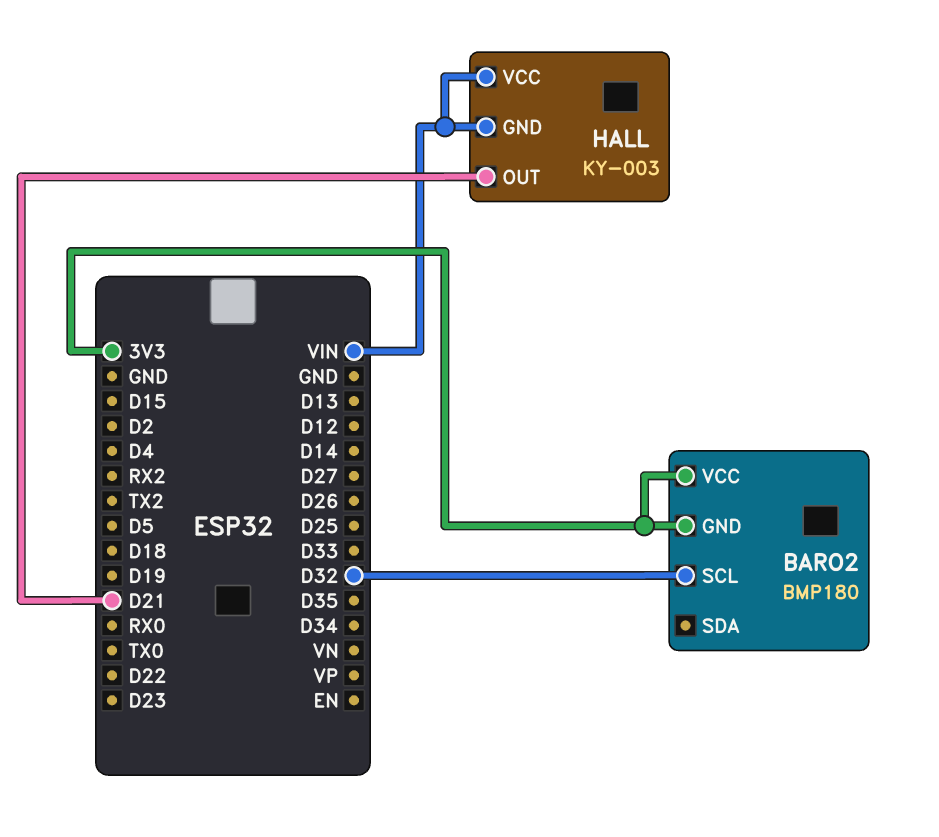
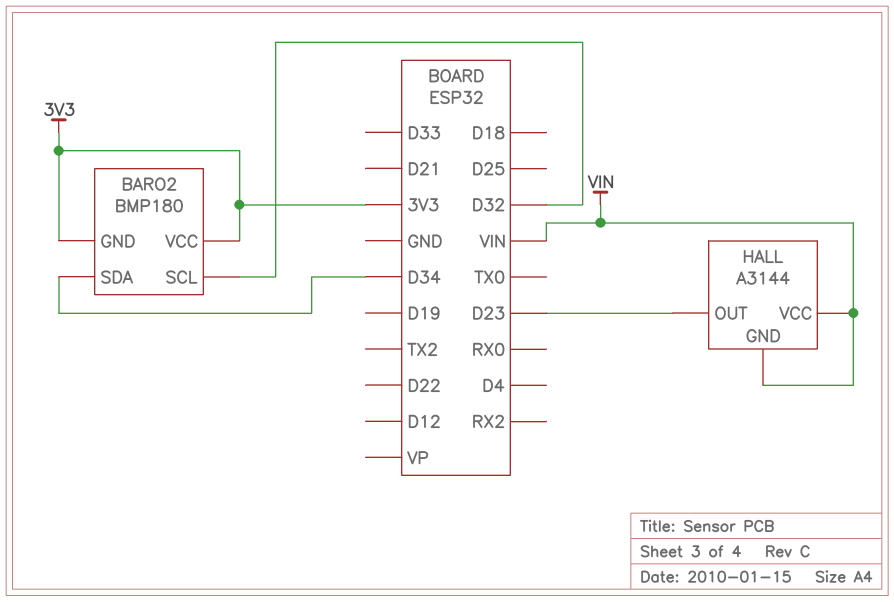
BARO2 pin SDA: none -> D34
HALL: KY-003 -> A3144
HALL pin OUT: D21 -> D23

